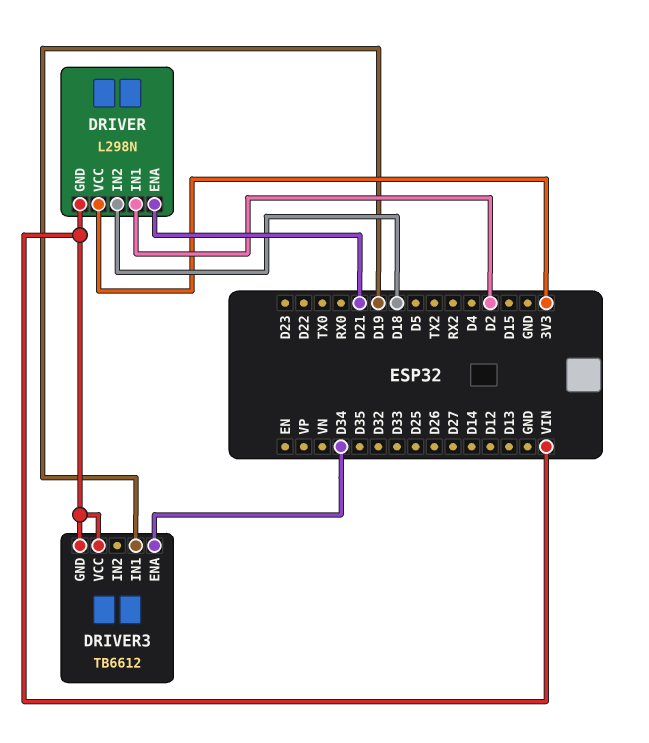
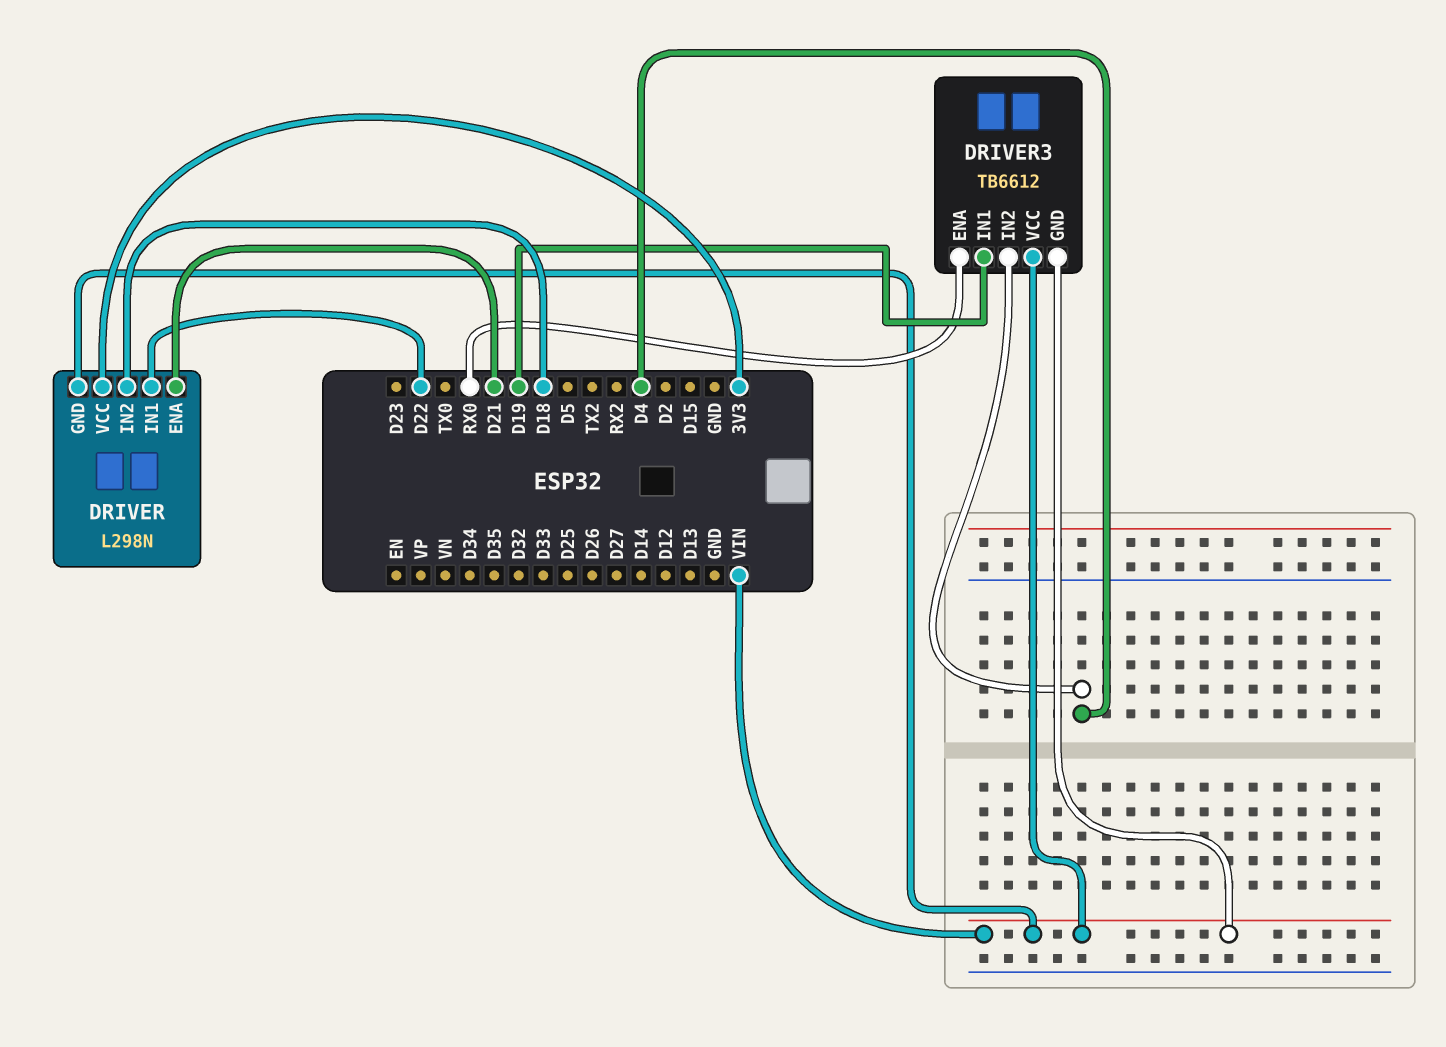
DRIVER pin IN1: D2 -> D22
DRIVER3 pin ENA: D34 -> RX0
DRIVER3 pin IN2: none -> D4

